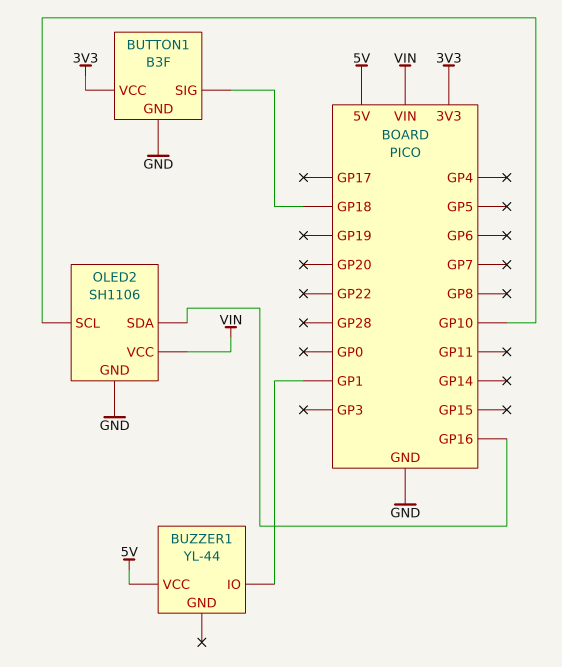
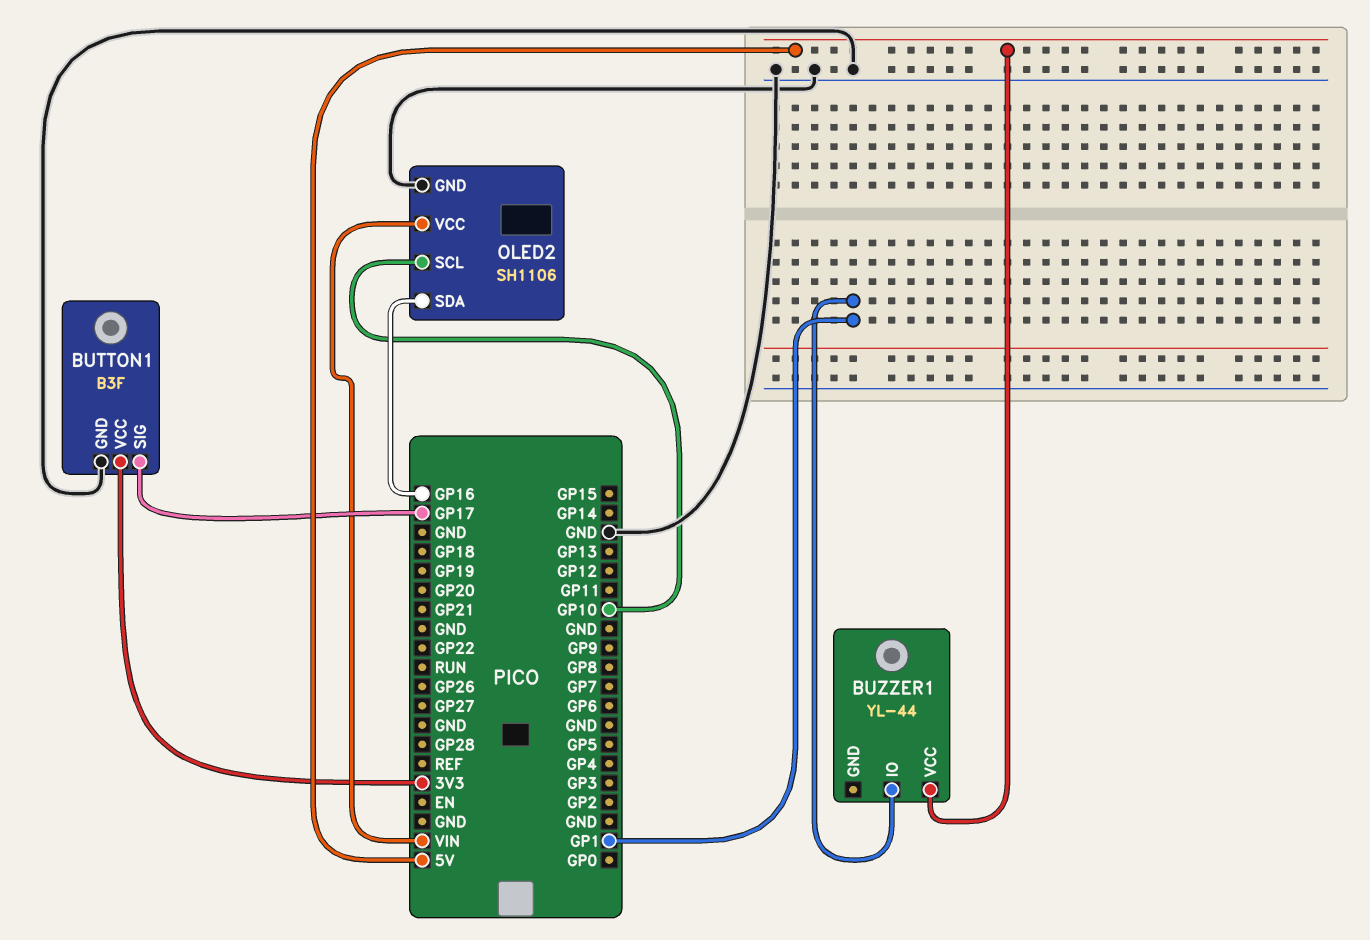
BUTTON1 pin SIG: GP18 -> GP17

